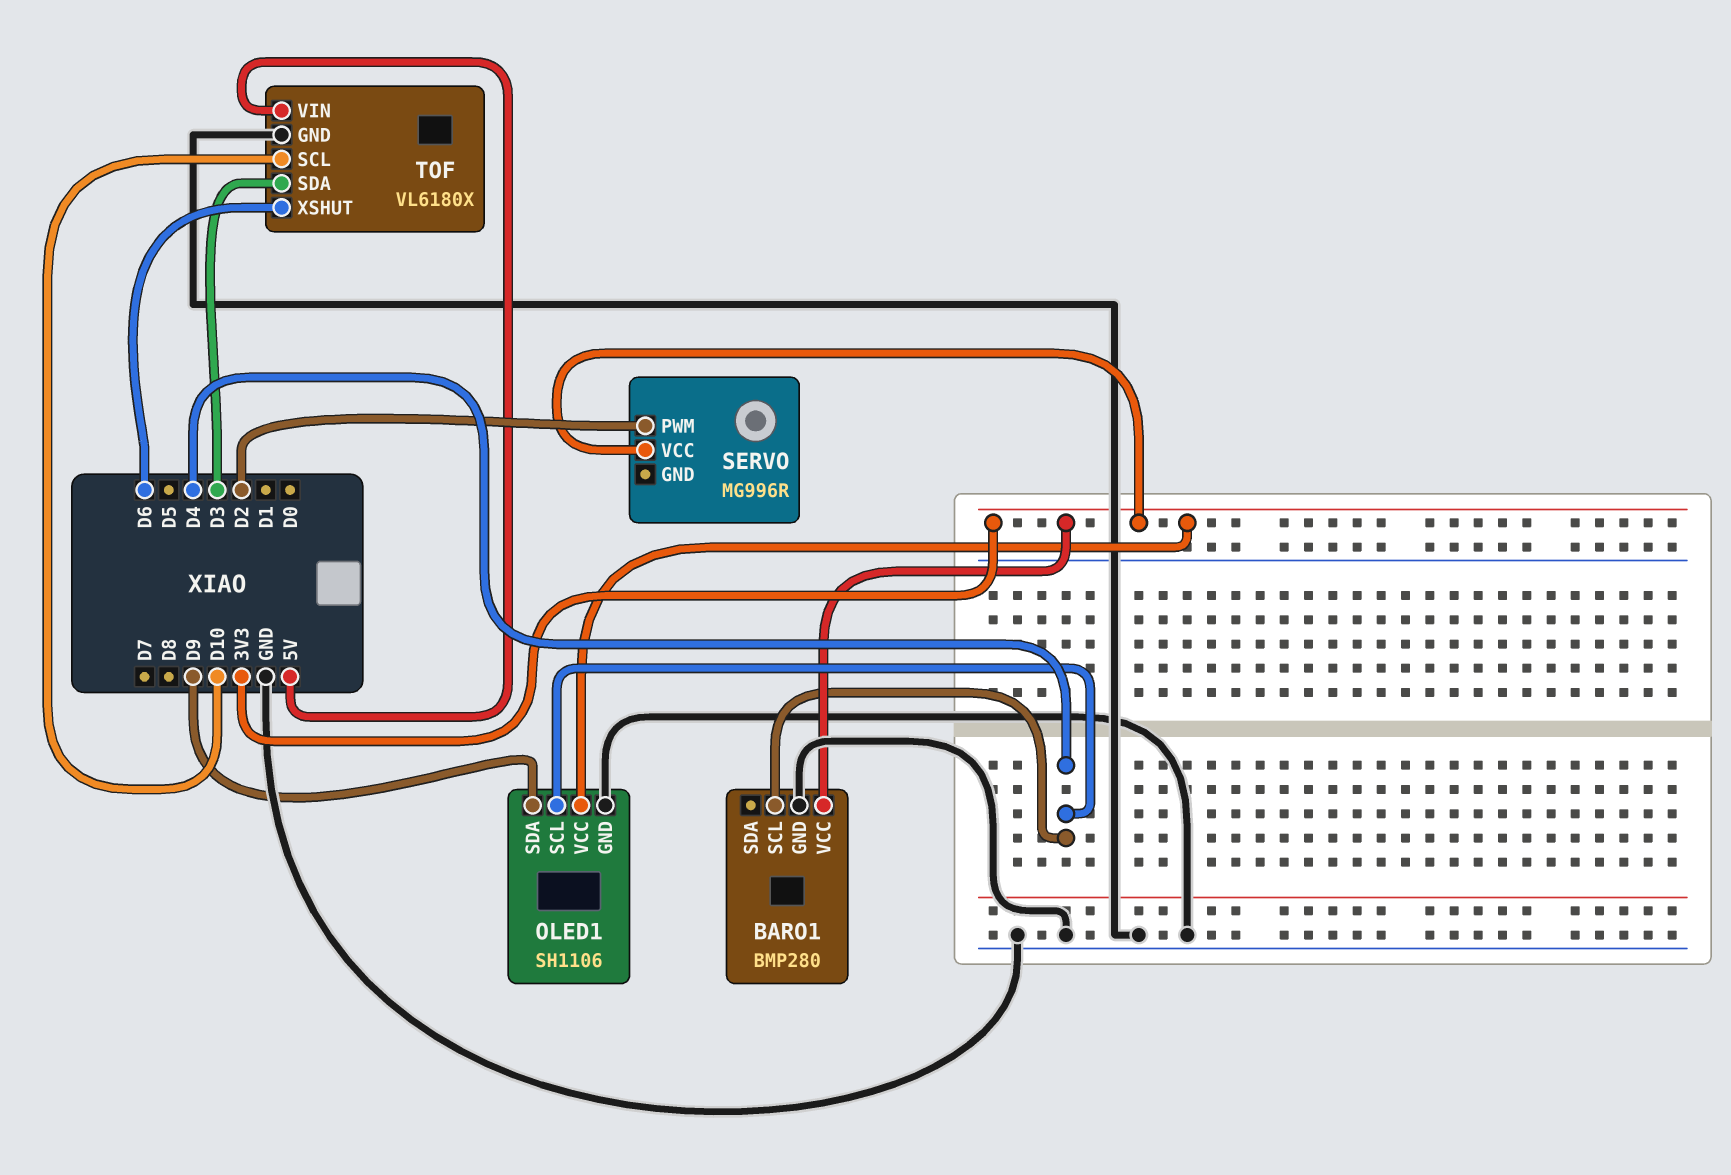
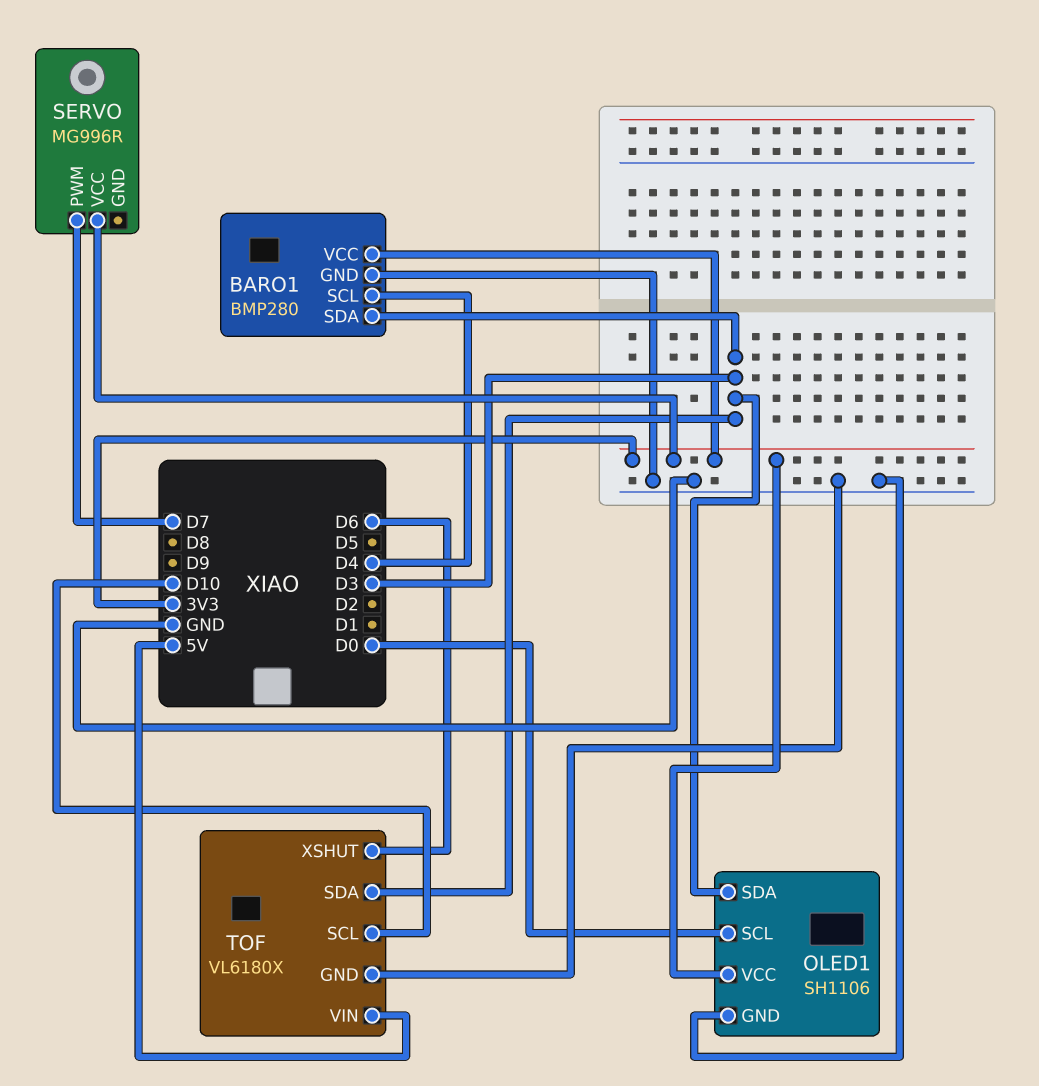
BARO1 pin SDA: none -> D3
OLED1 pin SCL: D4 -> D0
OLED1 pin SDA: D9 -> D3
SERVO pin PWM: D2 -> D7

